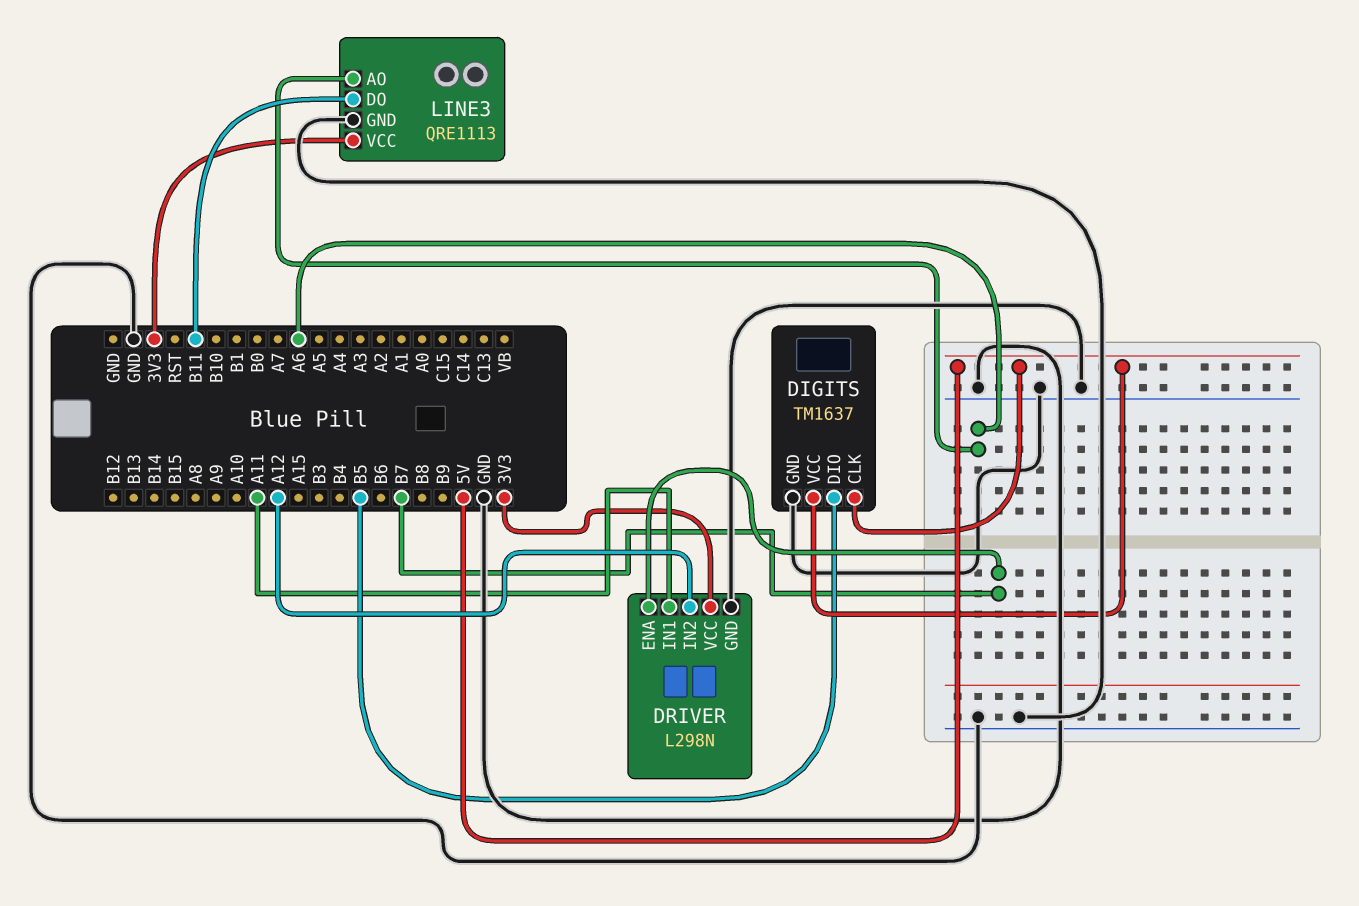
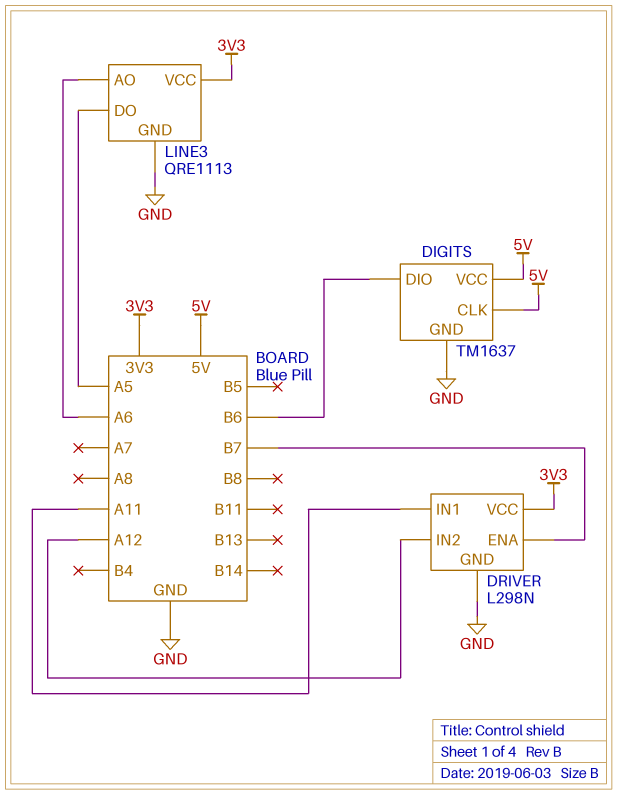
DIGITS pin DIO: B5 -> B6
LINE3 pin DO: B11 -> A5

